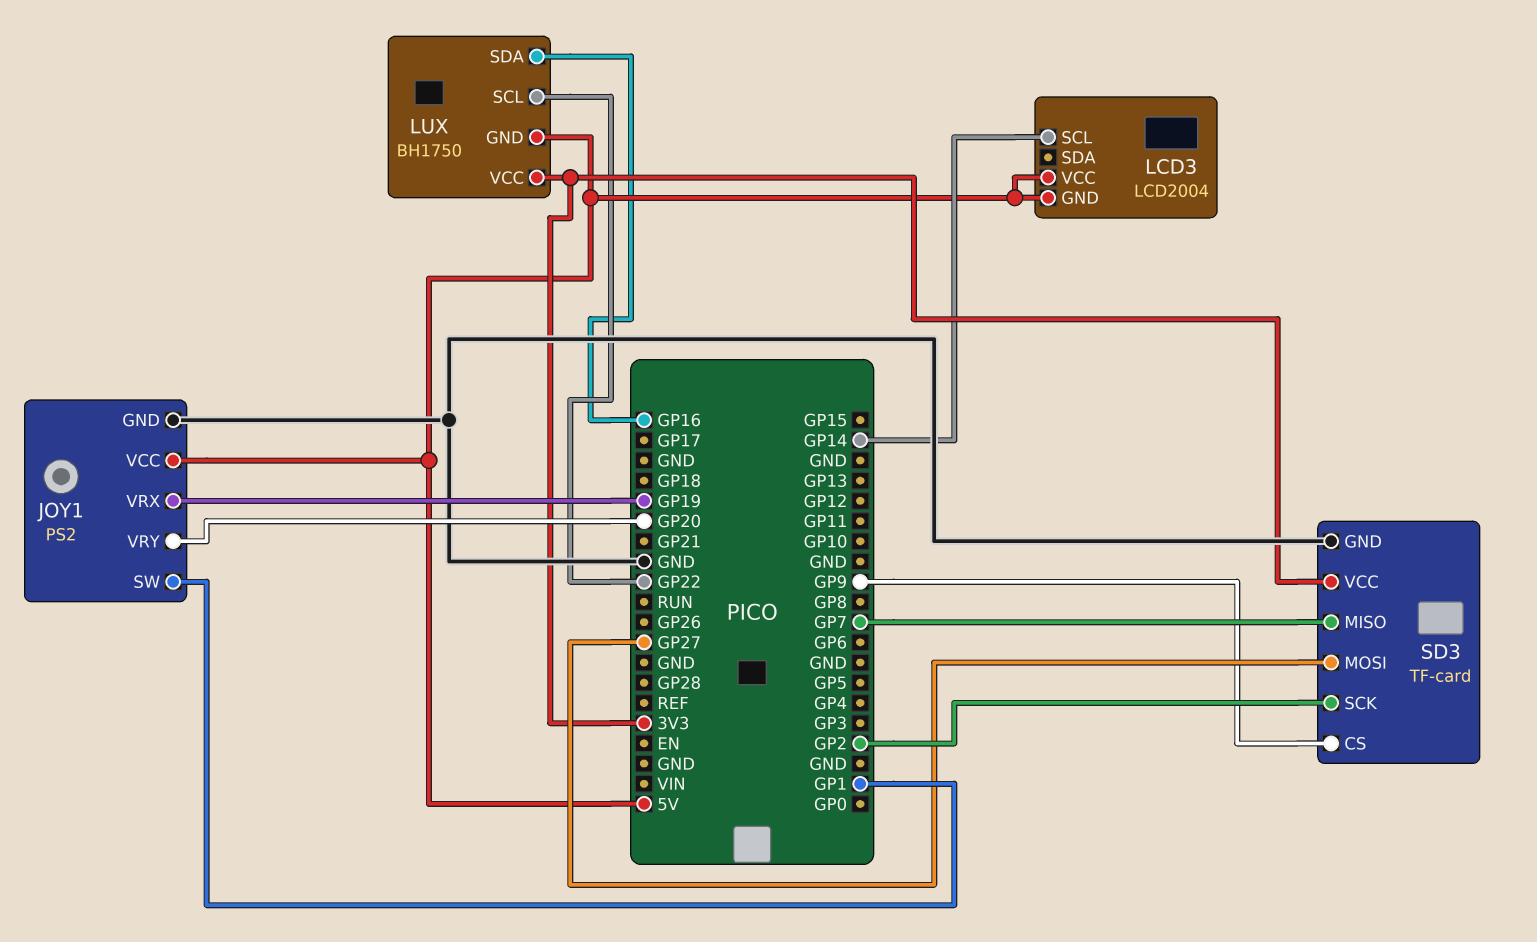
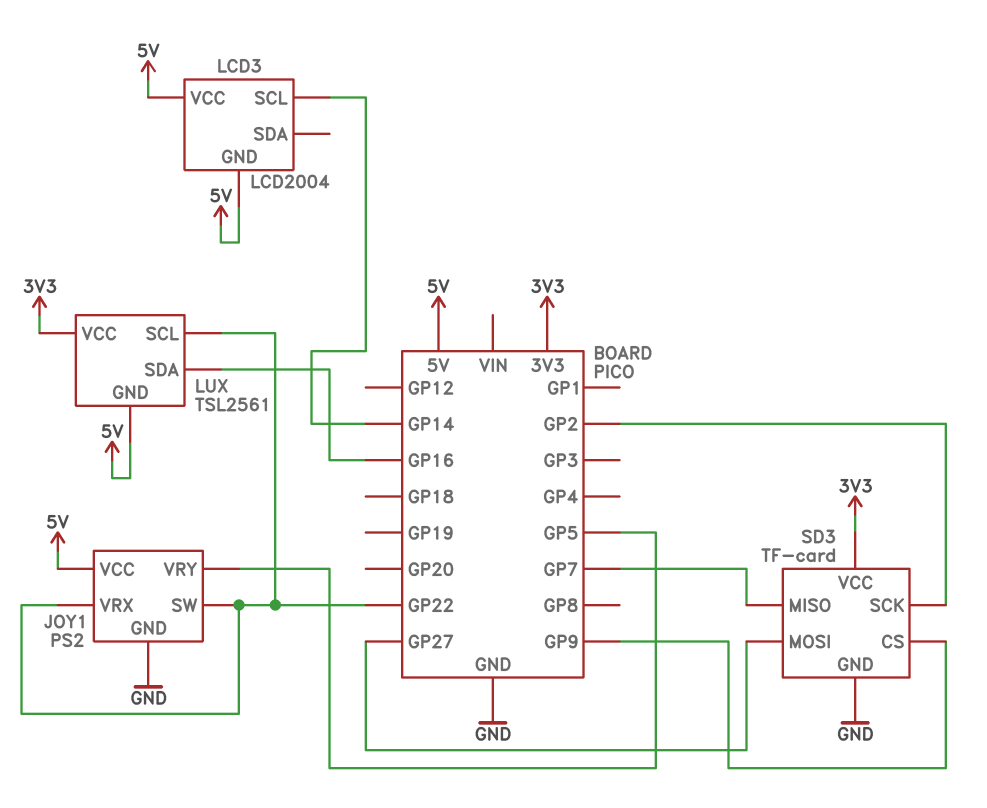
JOY1 pin SW: GP1 -> GP22
JOY1 pin VRX: GP19 -> GP22
JOY1 pin VRY: GP20 -> GP5
LUX: BH1750 -> TSL2561

